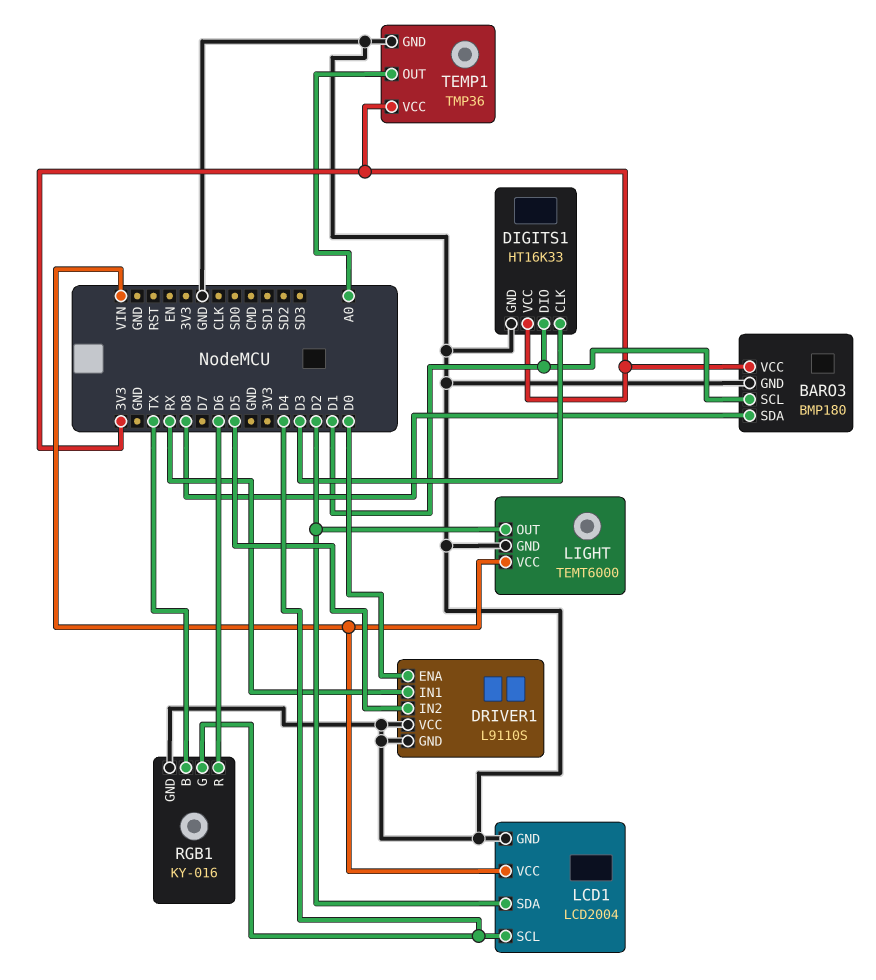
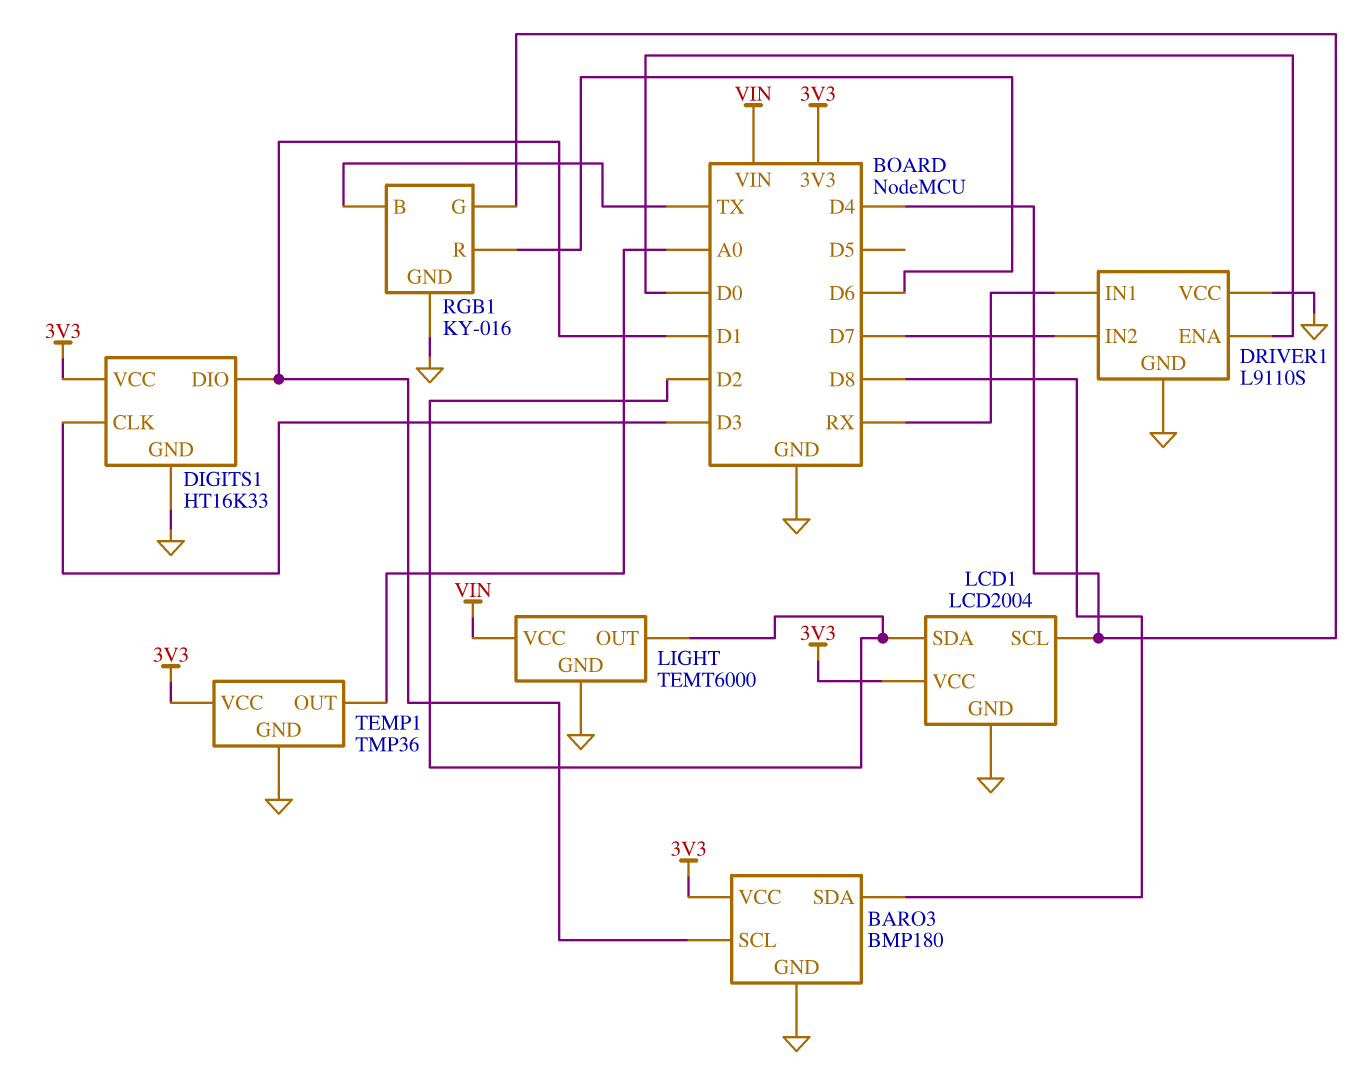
DRIVER1 pin IN2: D5 -> D7
LCD1 pin VCC: VIN -> 3V3

